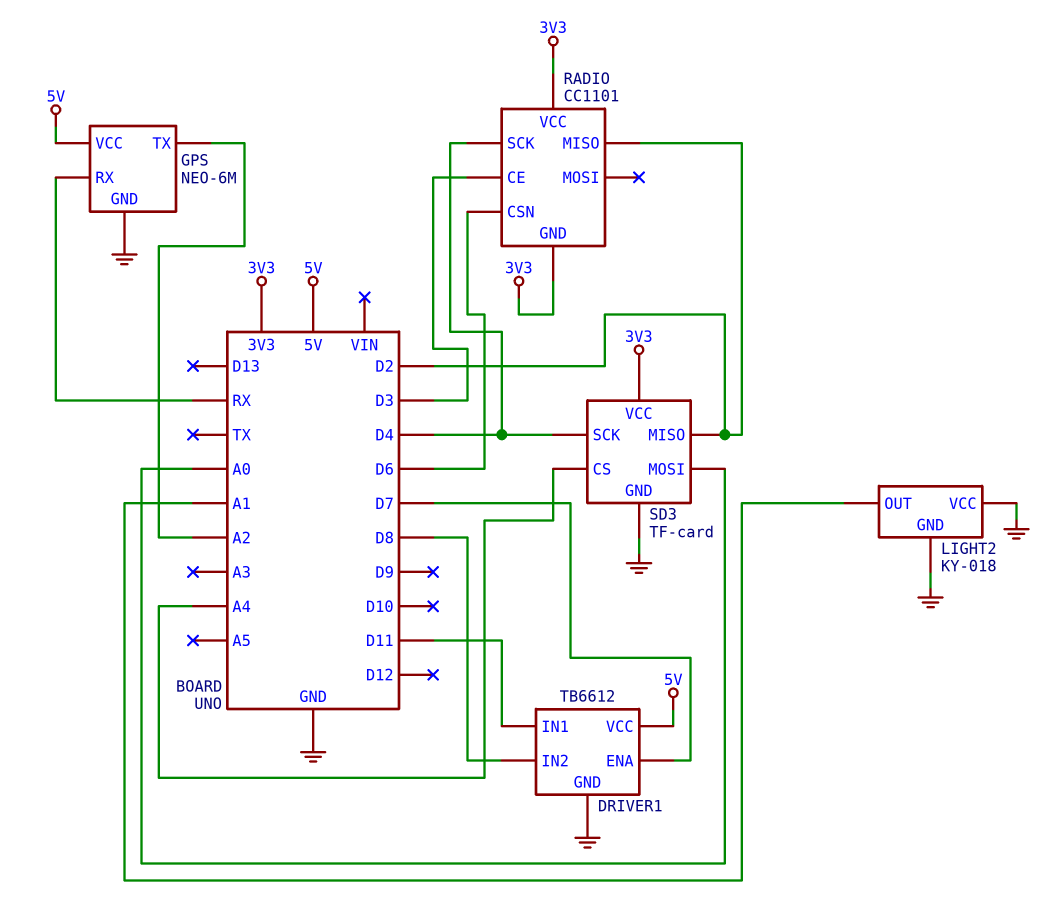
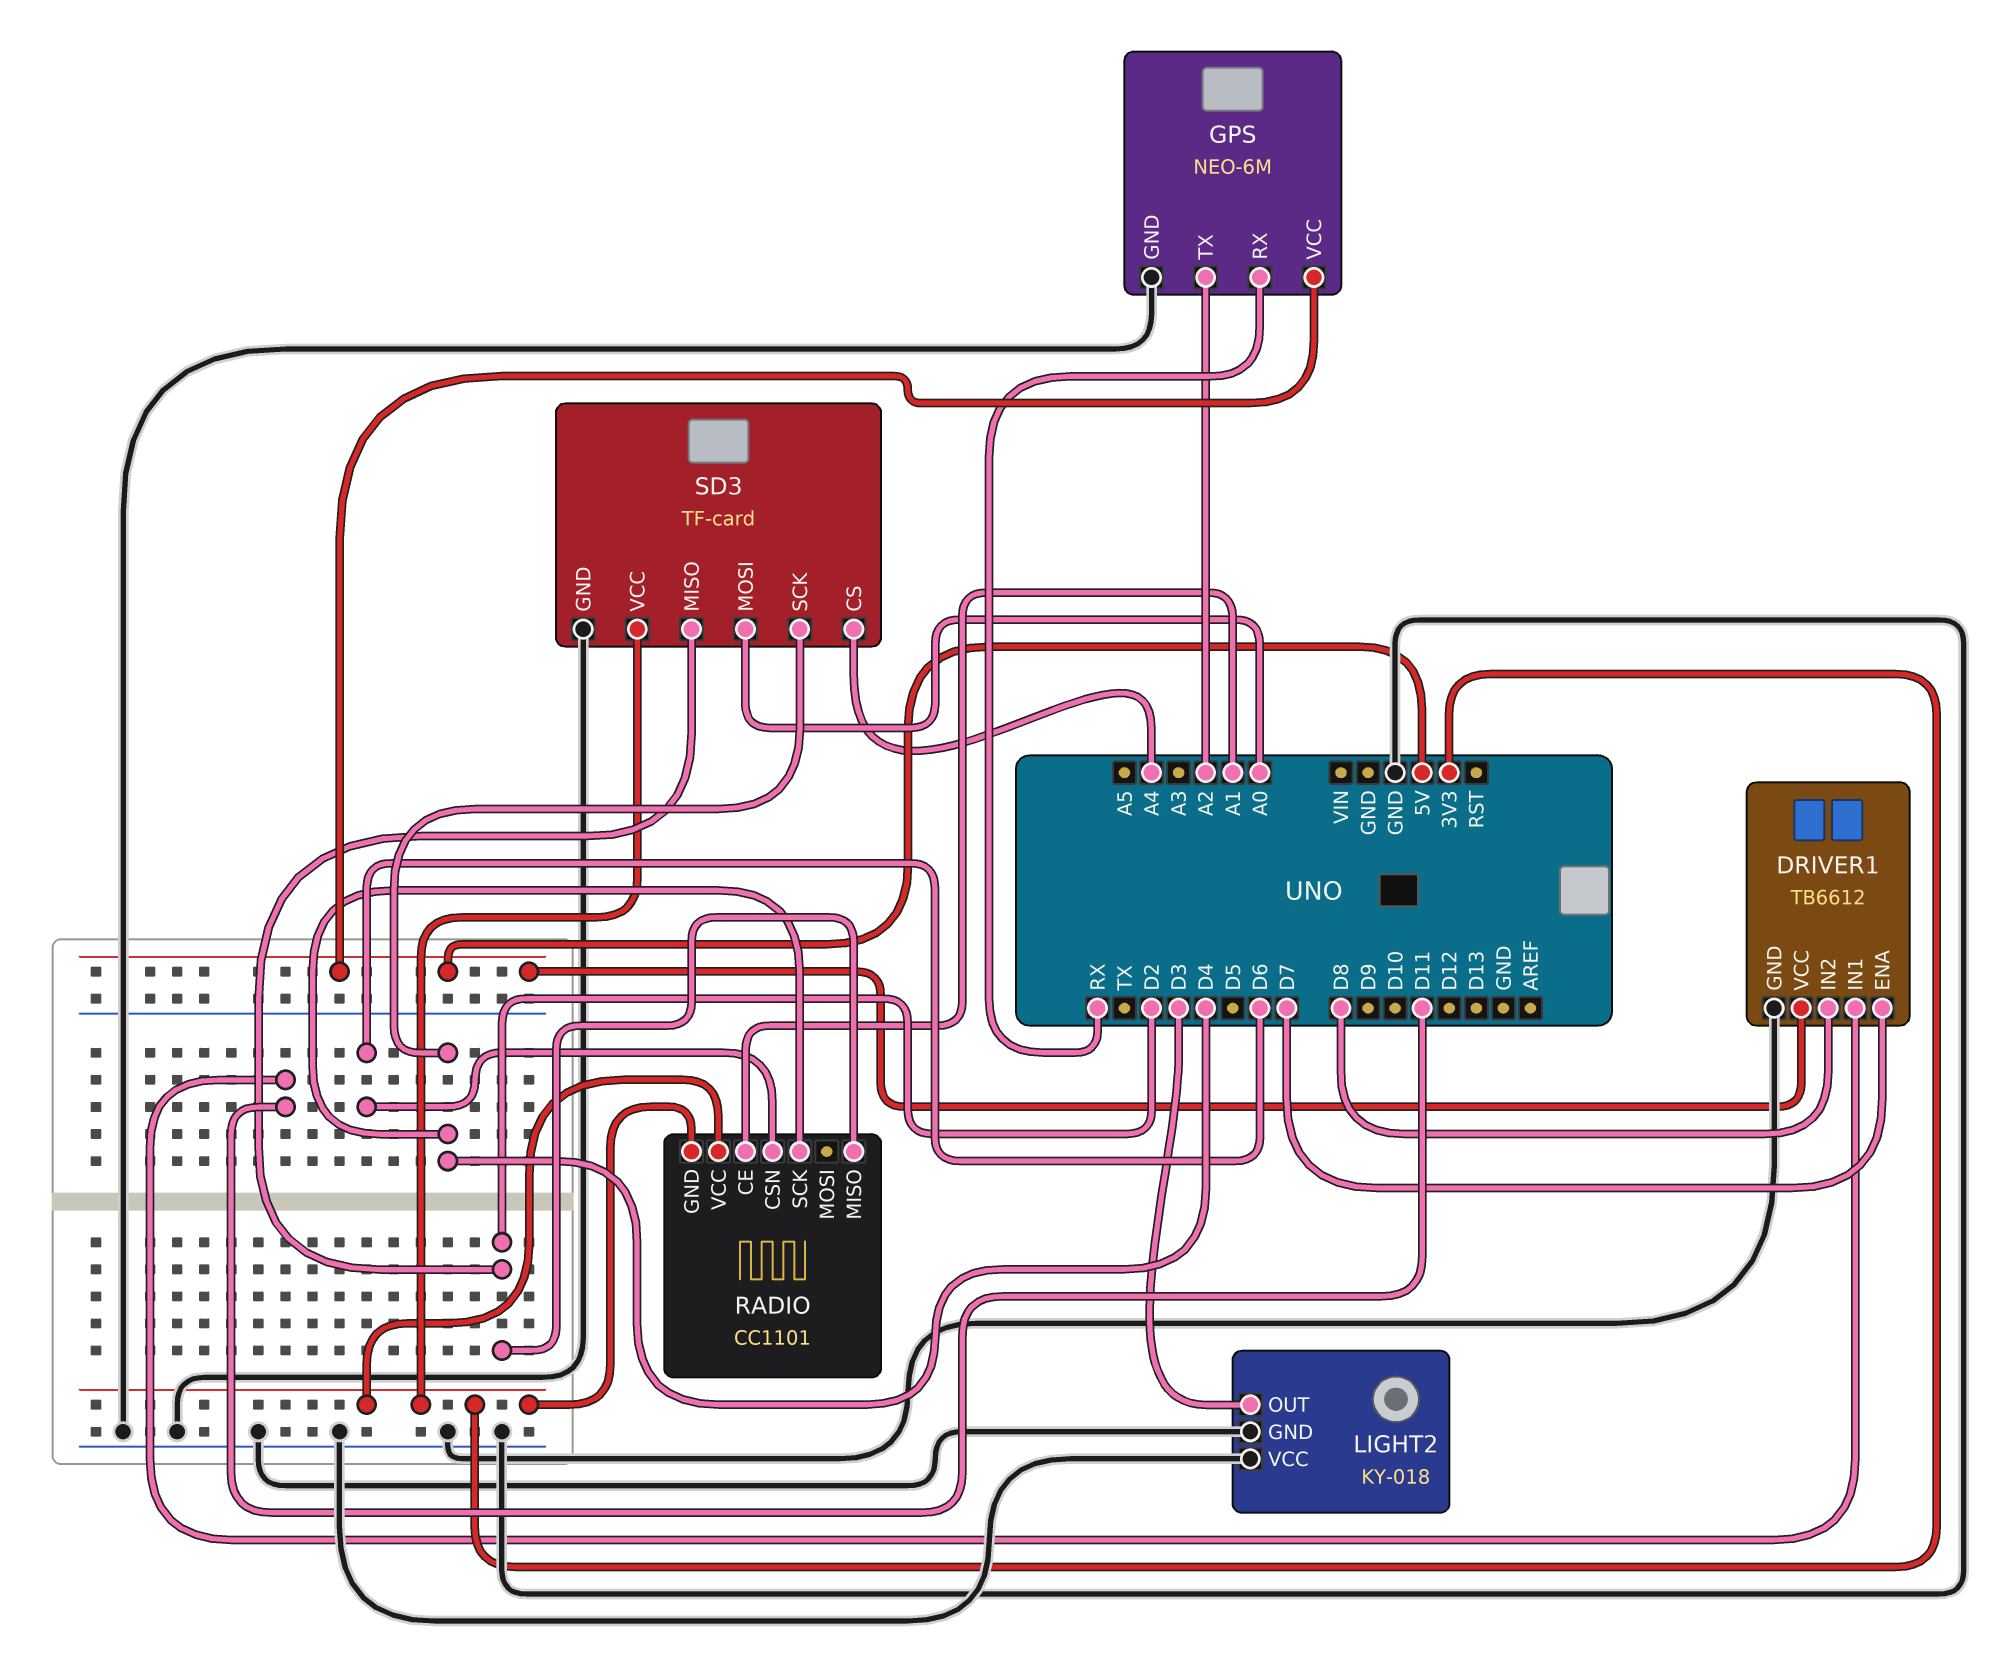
LIGHT2 pin OUT: A1 -> D3
RADIO pin CE: D3 -> A1

